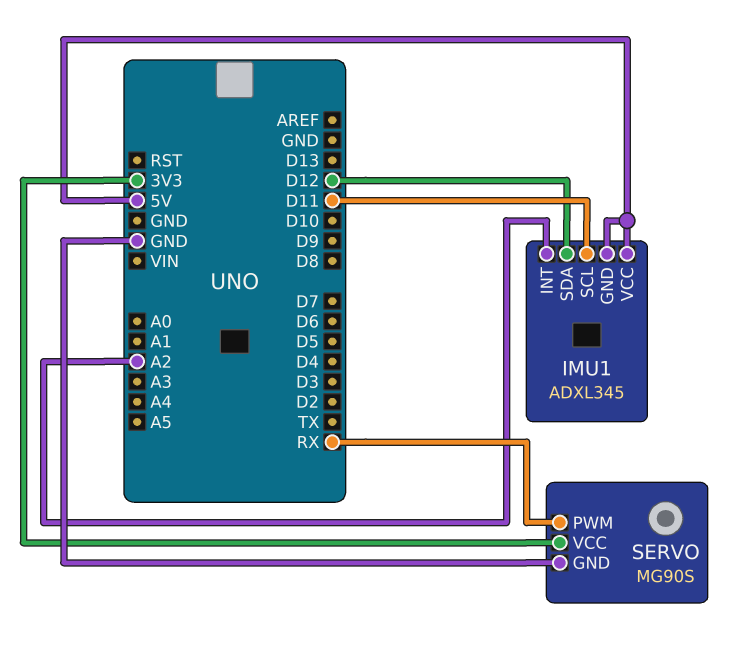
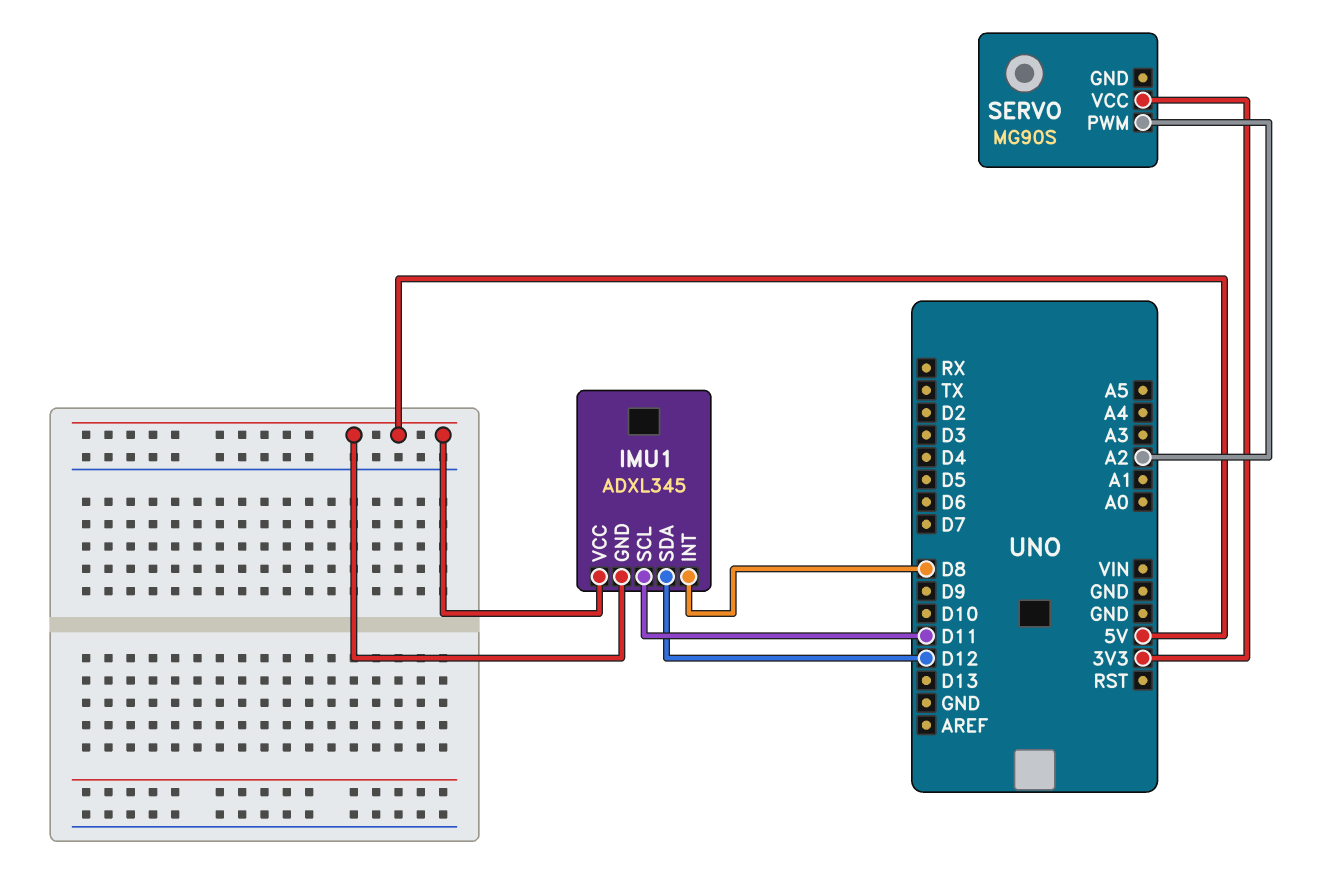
IMU1 pin INT: A2 -> D8
SERVO pin GND: GND -> none
SERVO pin PWM: RX -> A2

